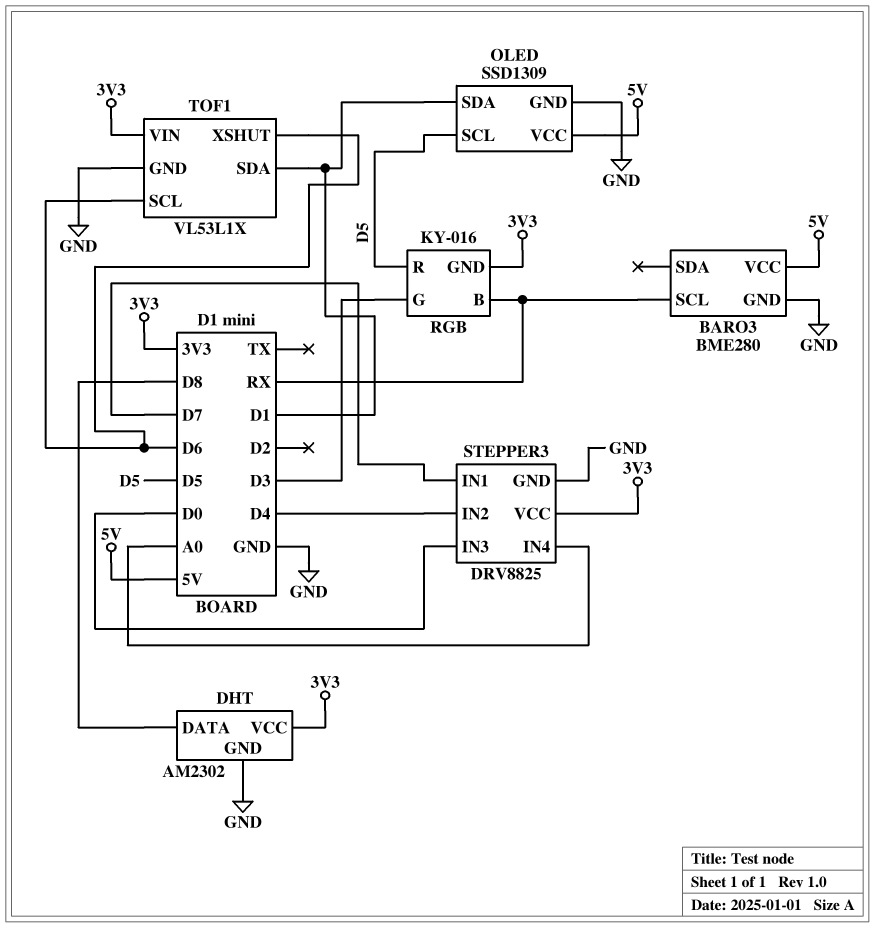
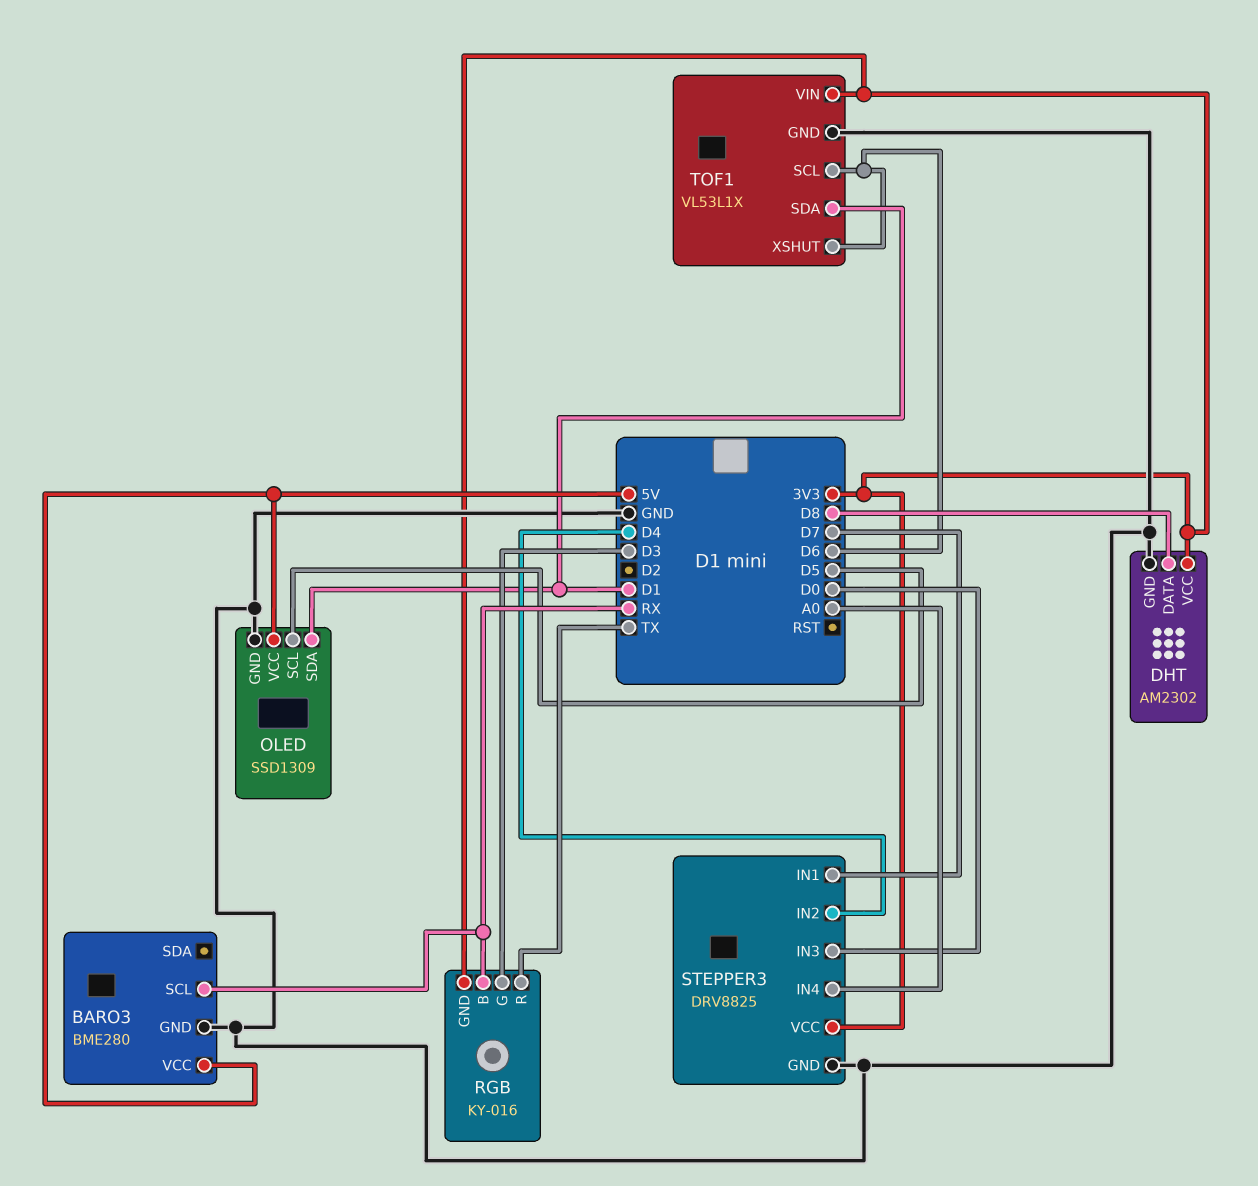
RGB pin R: D5 -> TX

